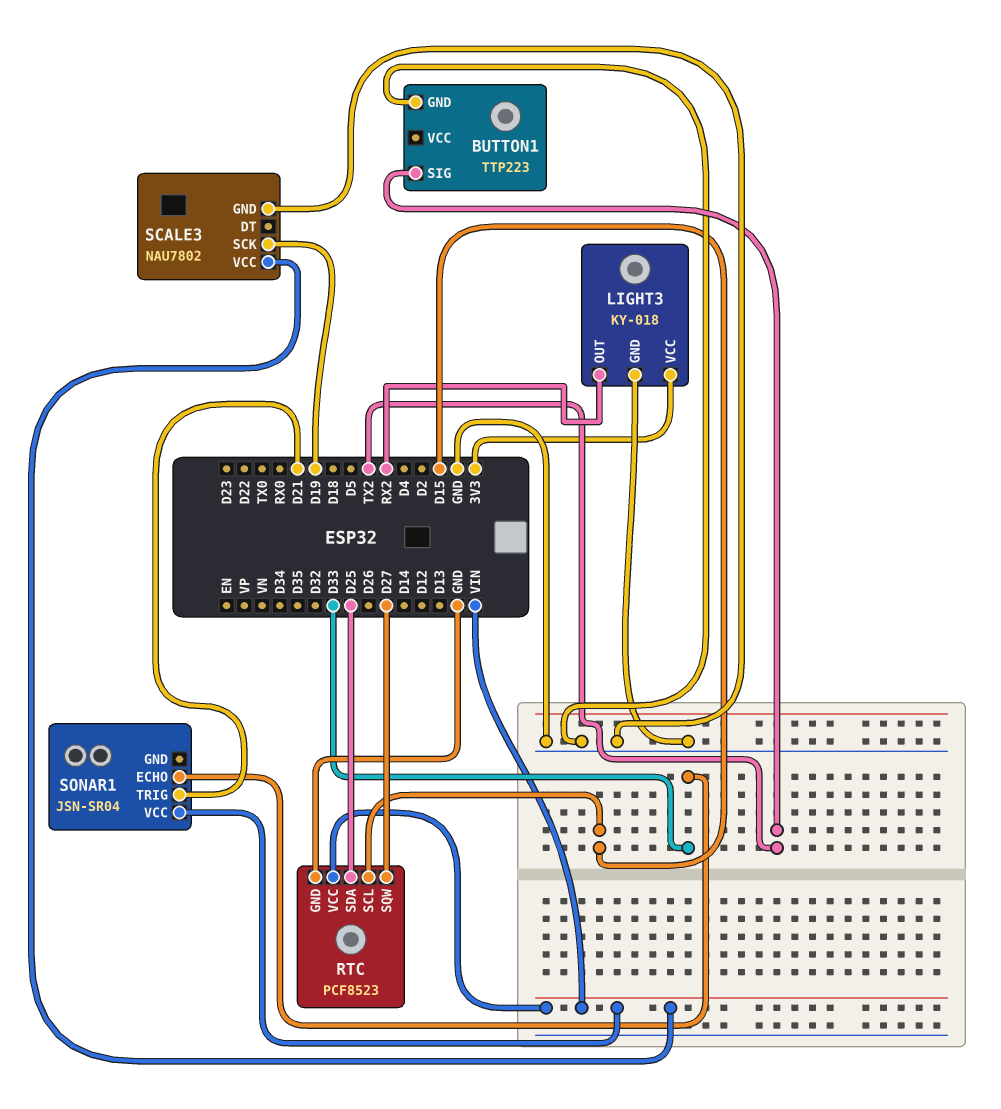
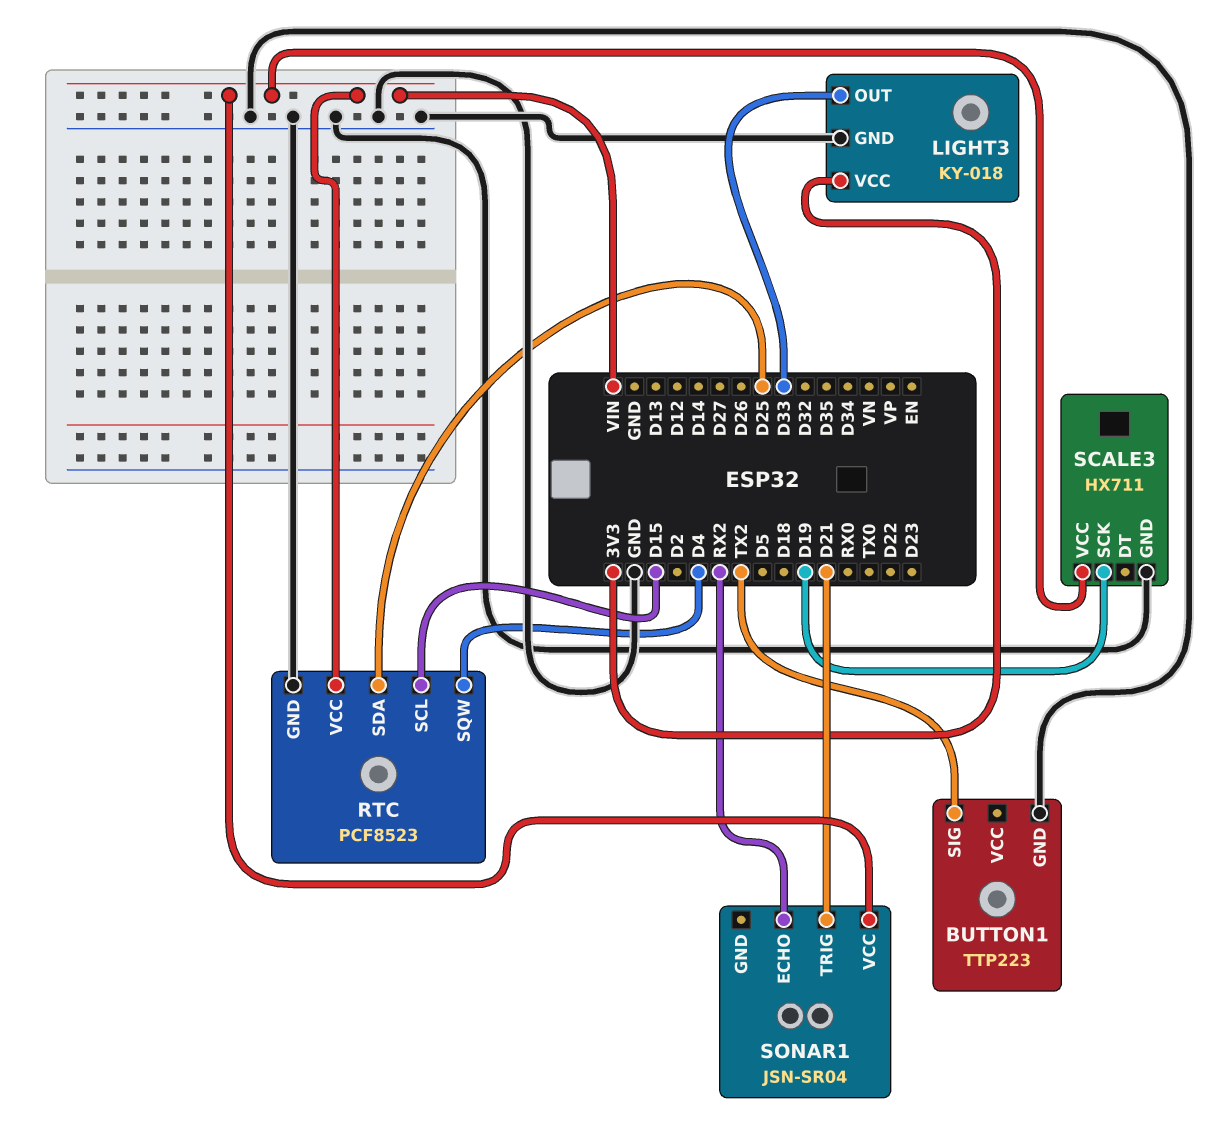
LIGHT3 pin OUT: RX2 -> D33
RTC pin SQW: D27 -> D4
SCALE3: NAU7802 -> HX711
SONAR1 pin ECHO: D33 -> RX2

